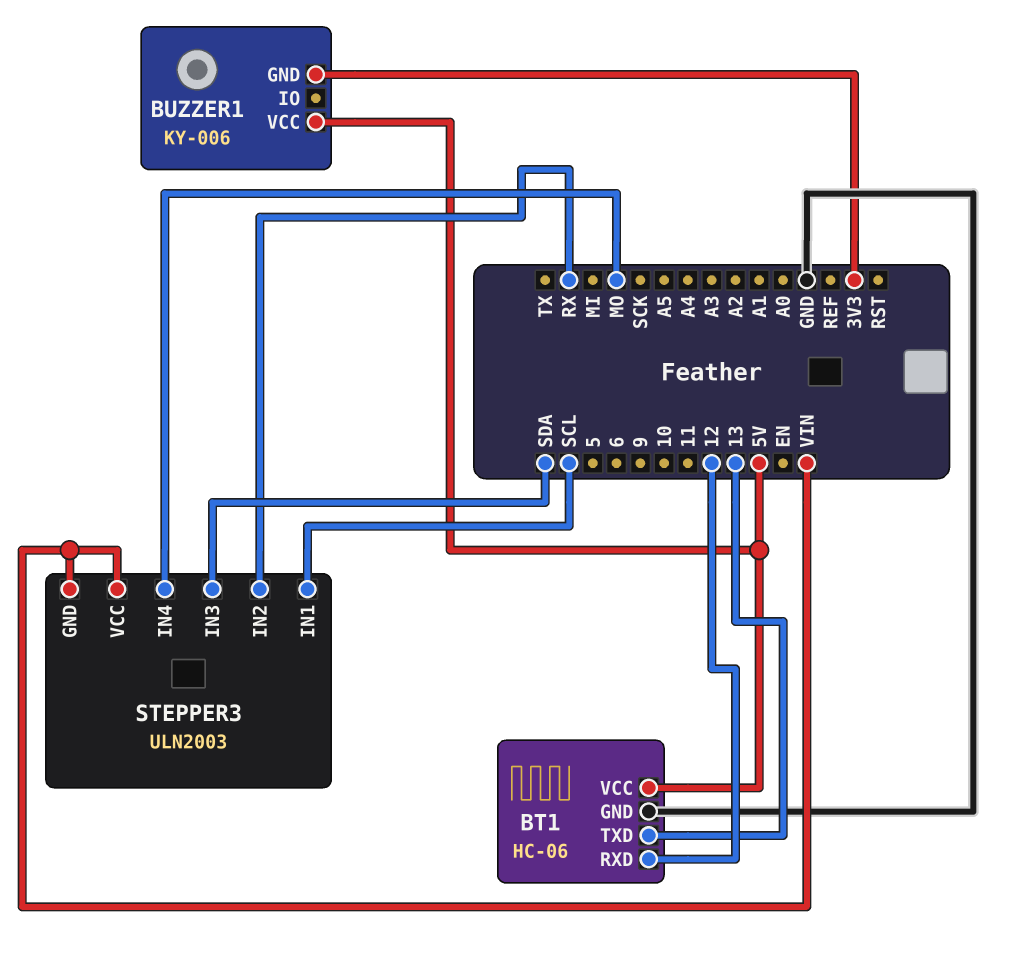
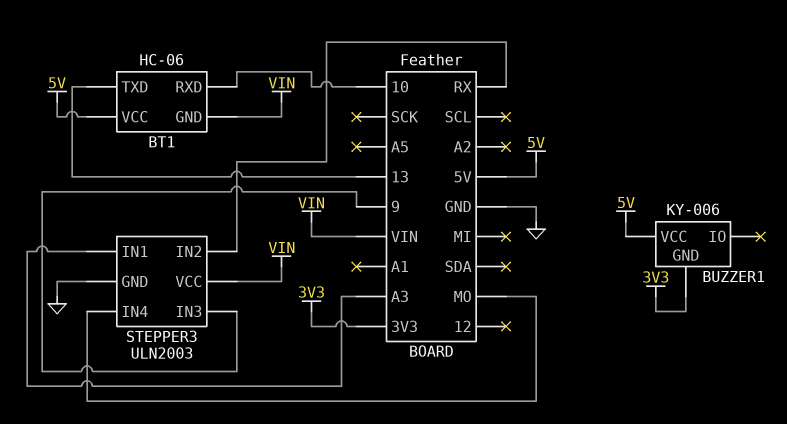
BT1 pin GND: GND -> VIN
BT1 pin RXD: 12 -> 10
STEPPER3 pin GND: VIN -> GND
STEPPER3 pin IN1: SCL -> A3
STEPPER3 pin IN3: SDA -> 9

